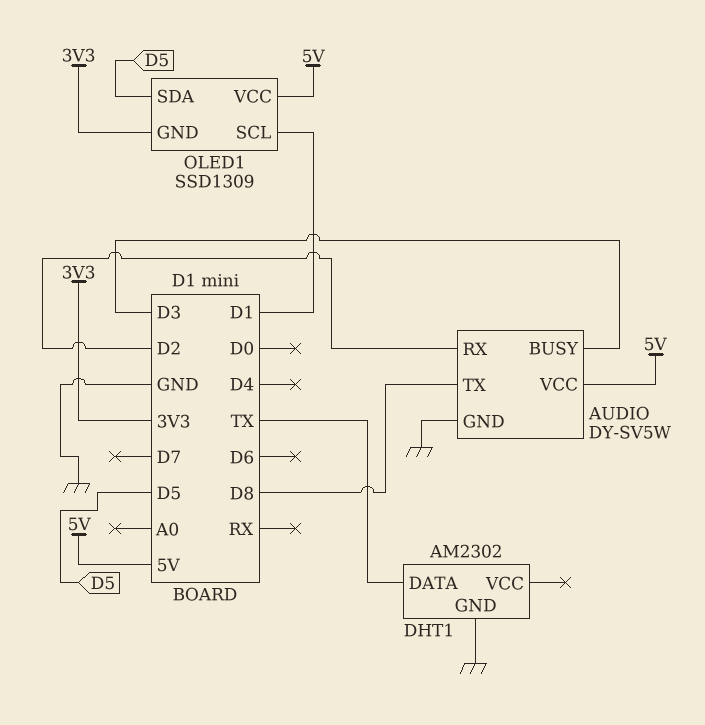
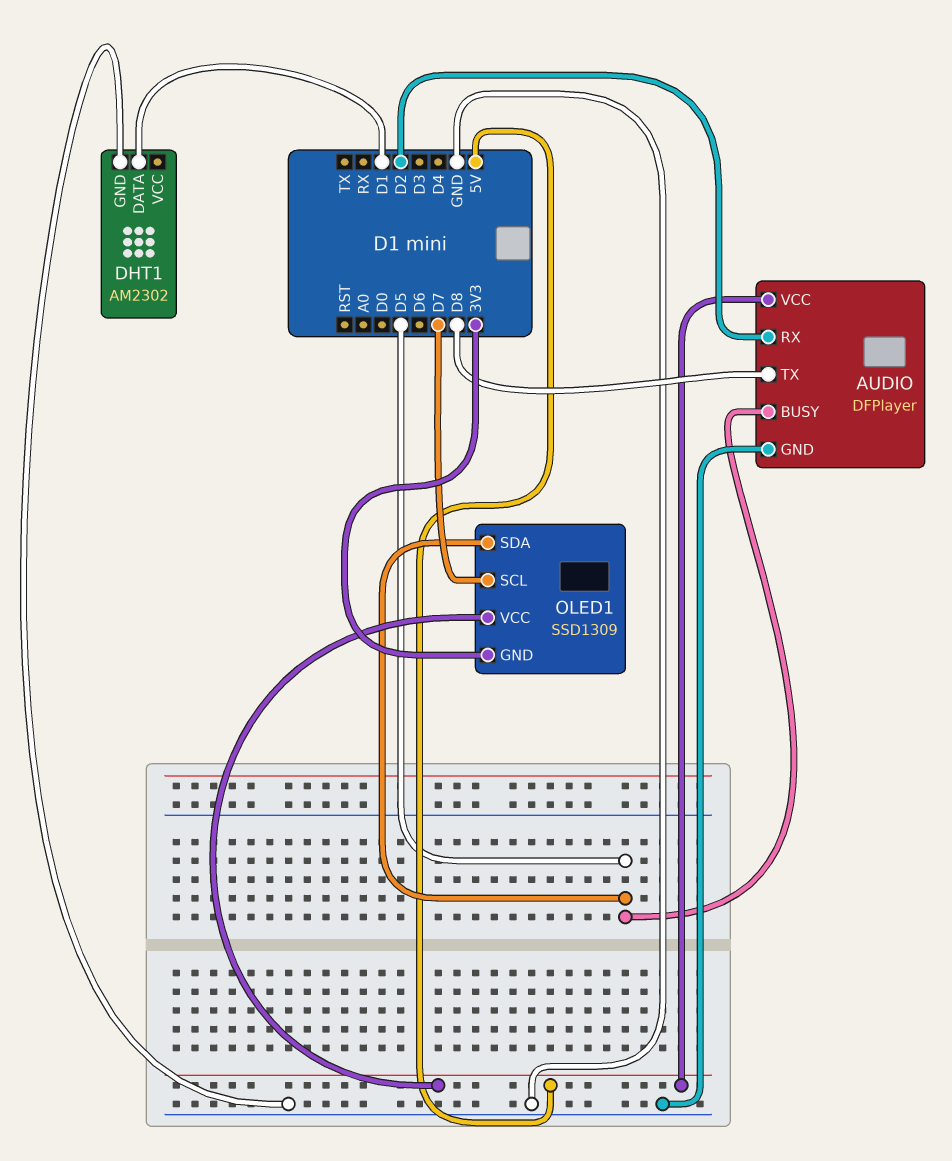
AUDIO: DY-SV5W -> DFPlayer
AUDIO pin BUSY: D3 -> D5
DHT1 pin DATA: TX -> D1
OLED1 pin SCL: D1 -> D7

